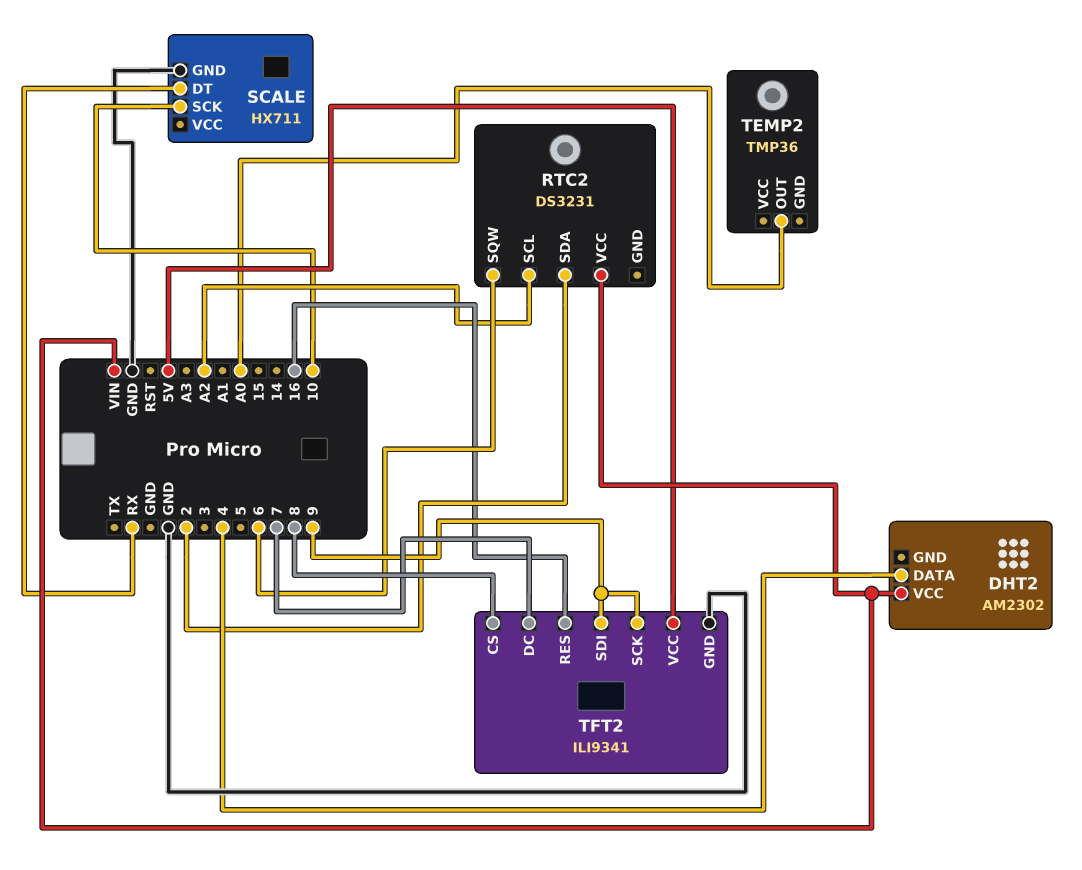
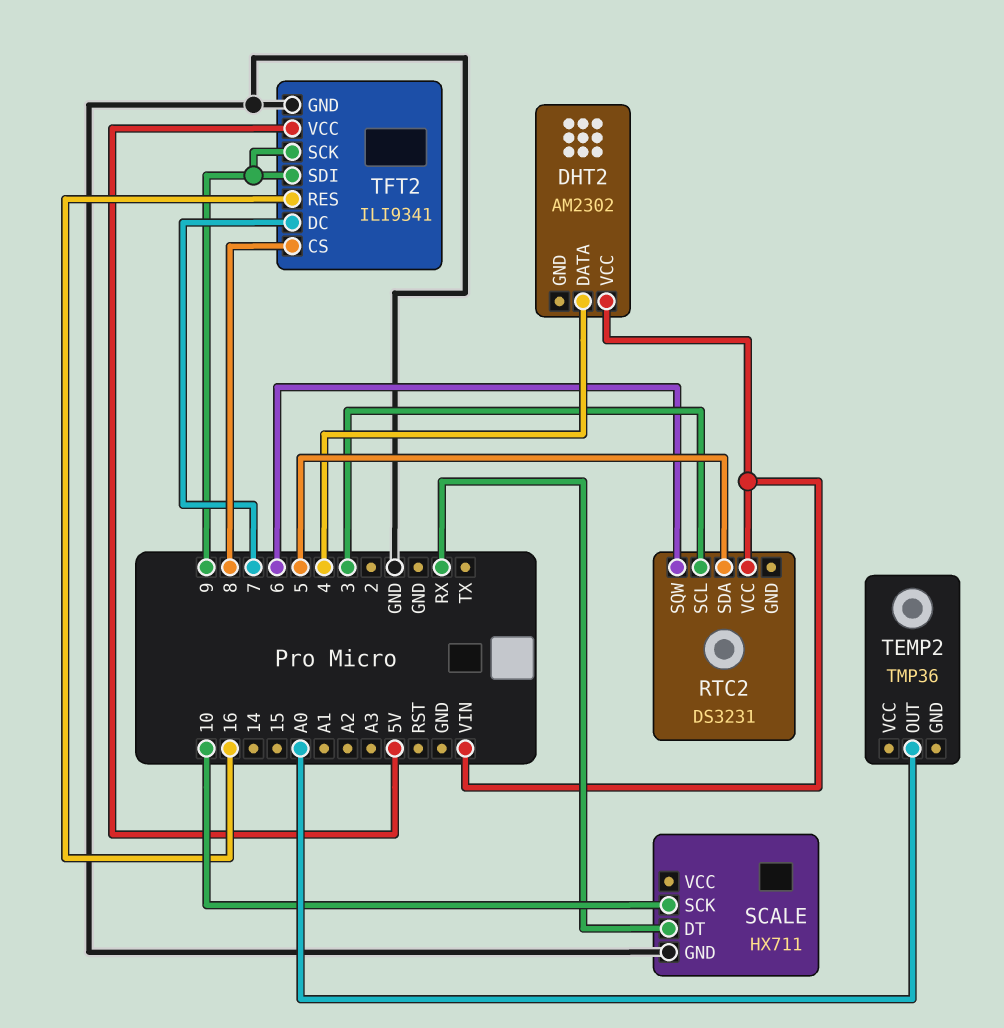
RTC2 pin SCL: A2 -> 3
RTC2 pin SDA: 2 -> 5

